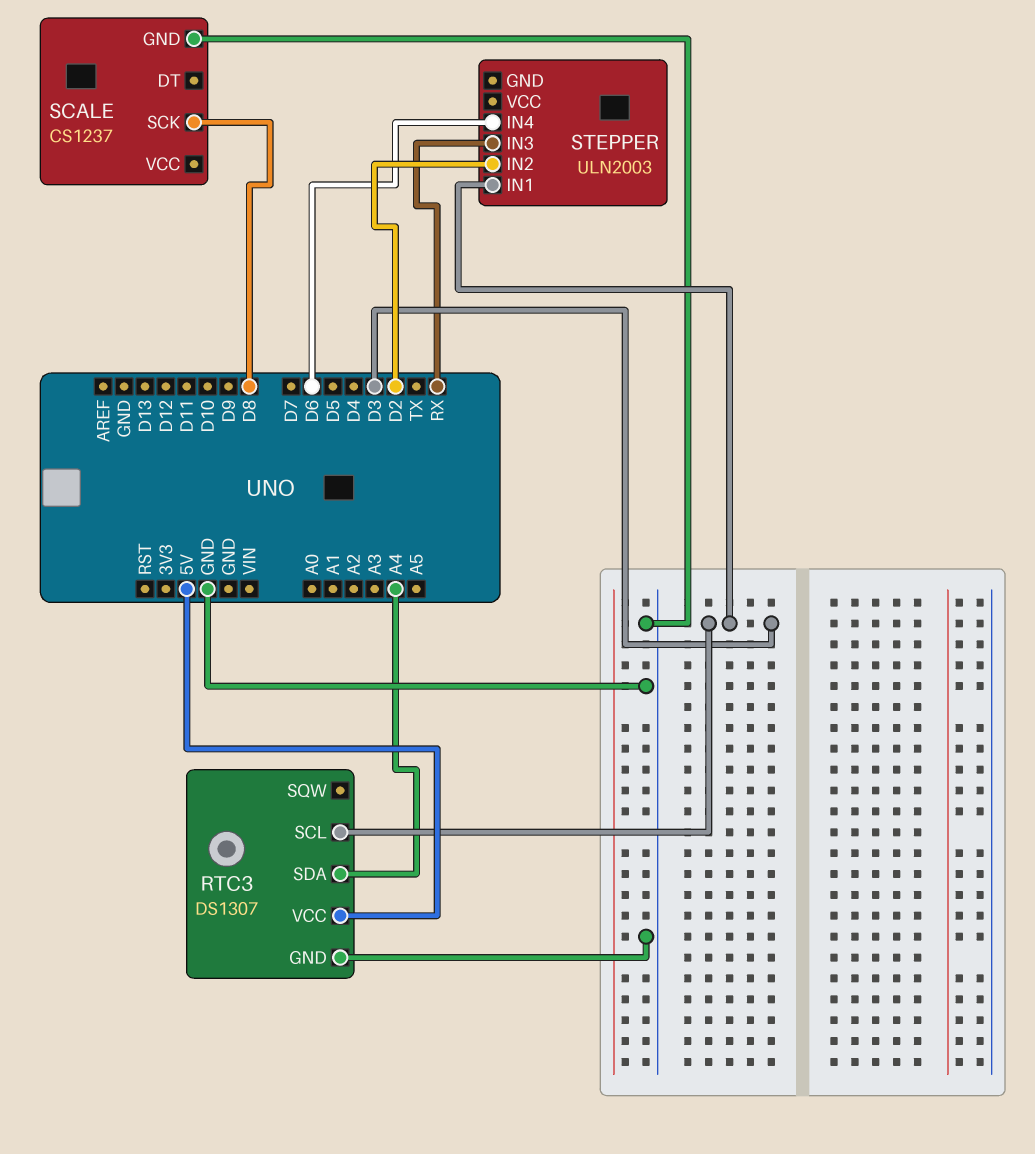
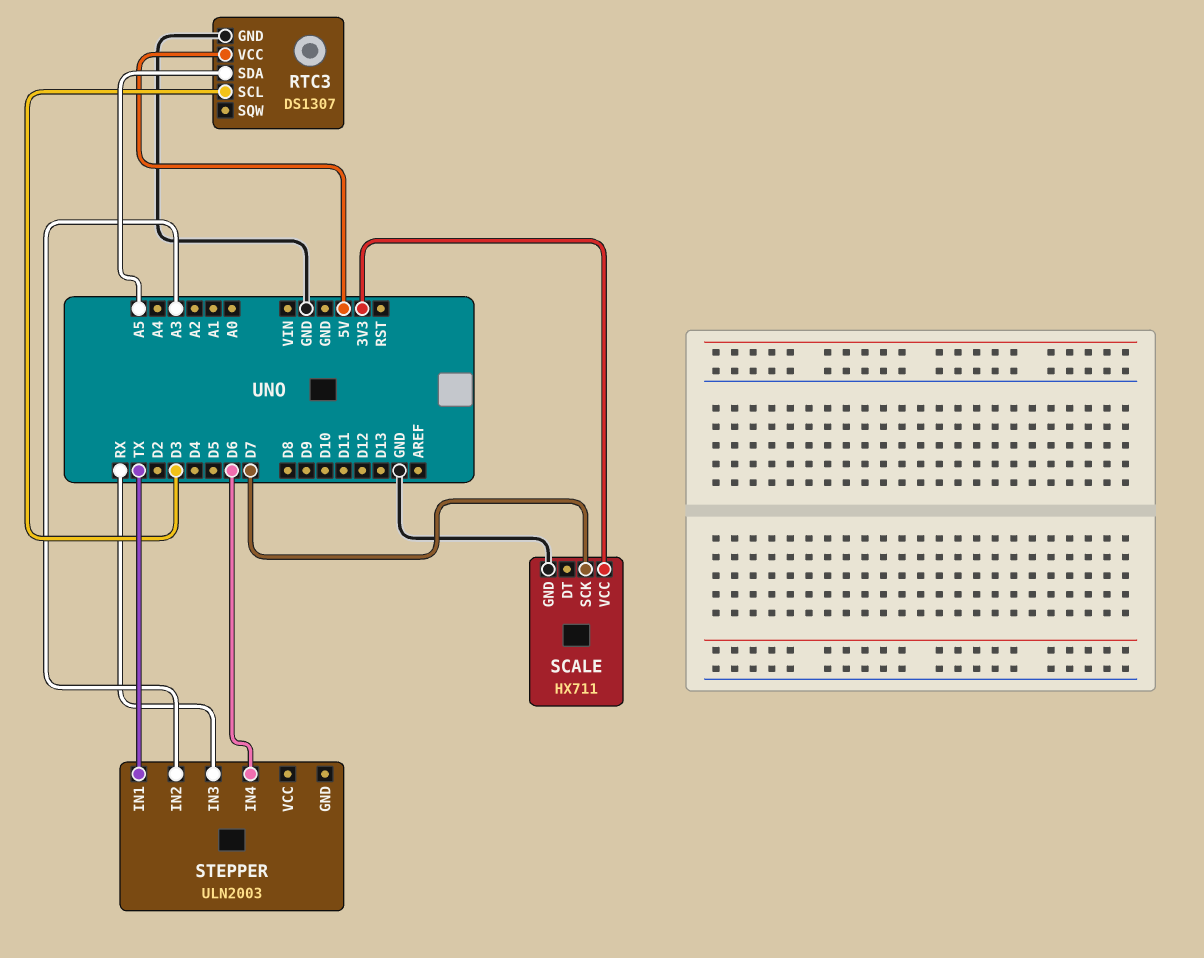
RTC3 pin SDA: A4 -> A5
SCALE: CS1237 -> HX711
SCALE pin SCK: D8 -> D7
SCALE pin VCC: none -> 3V3
STEPPER pin IN1: D3 -> TX
STEPPER pin IN2: D2 -> A3

